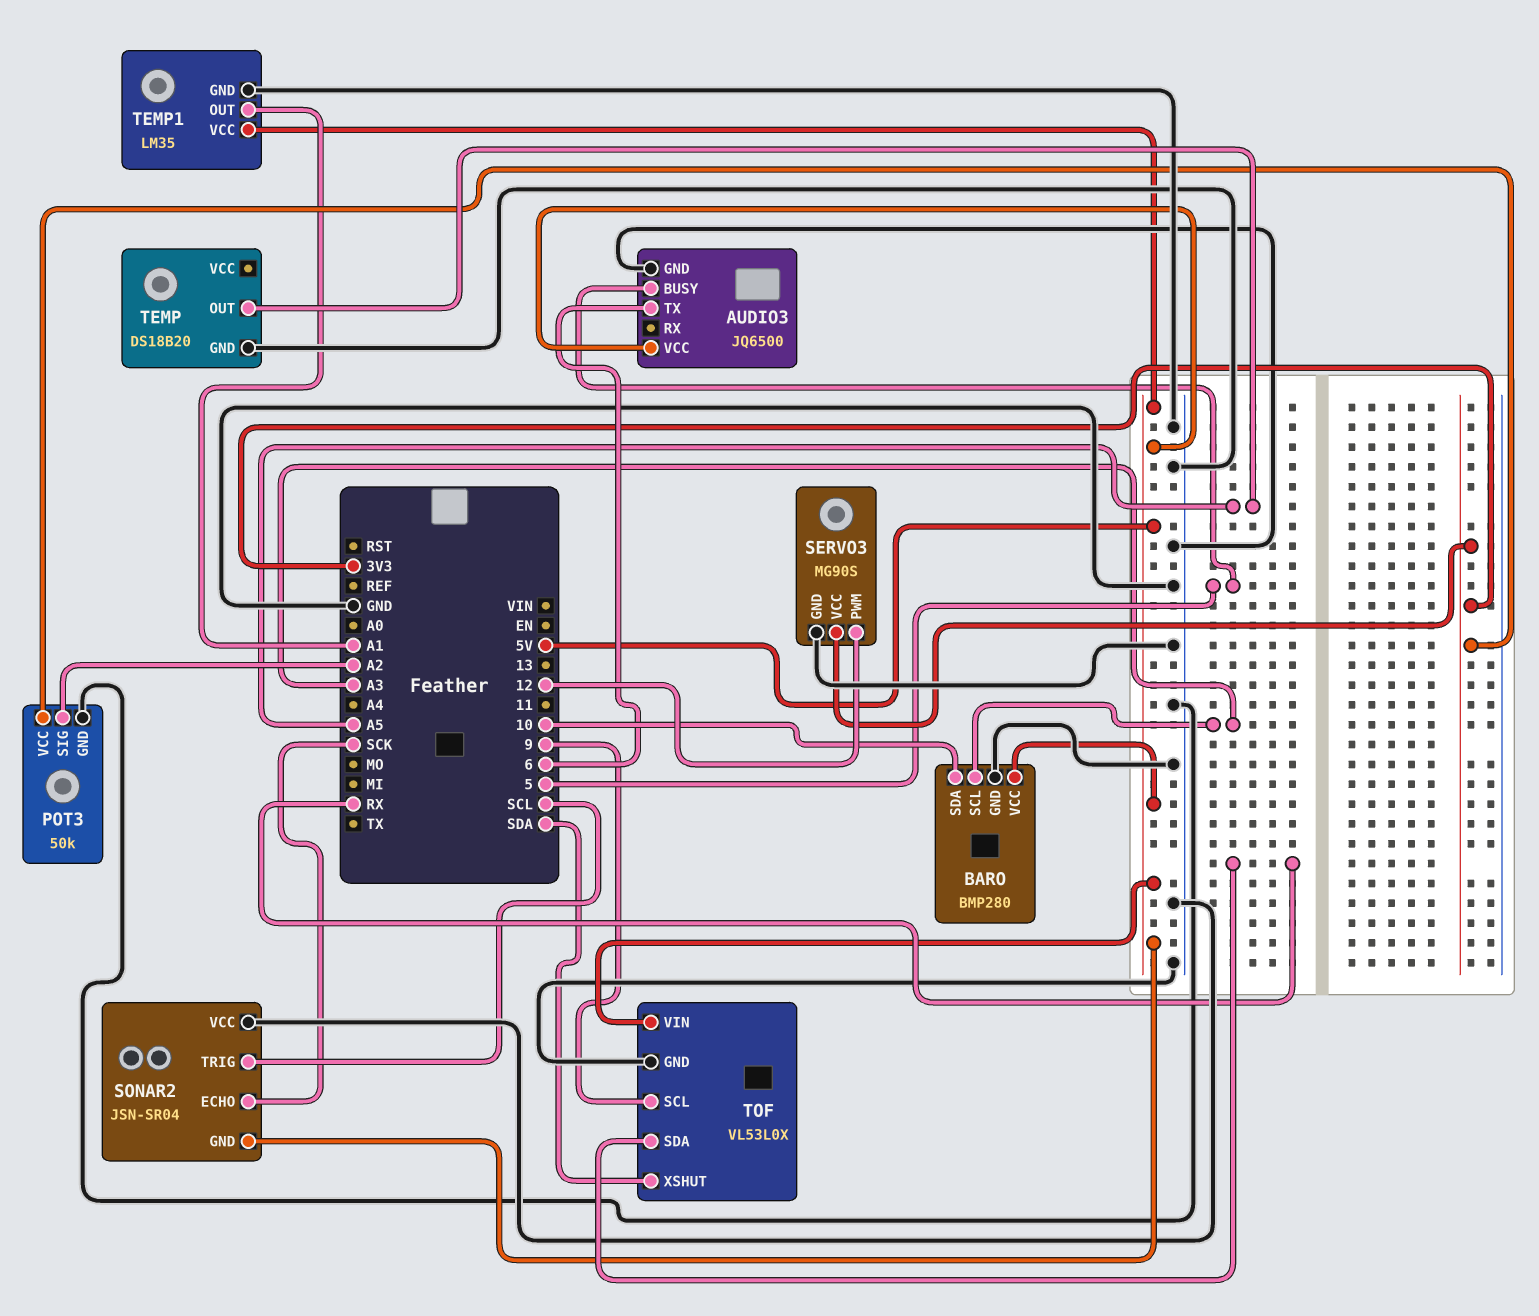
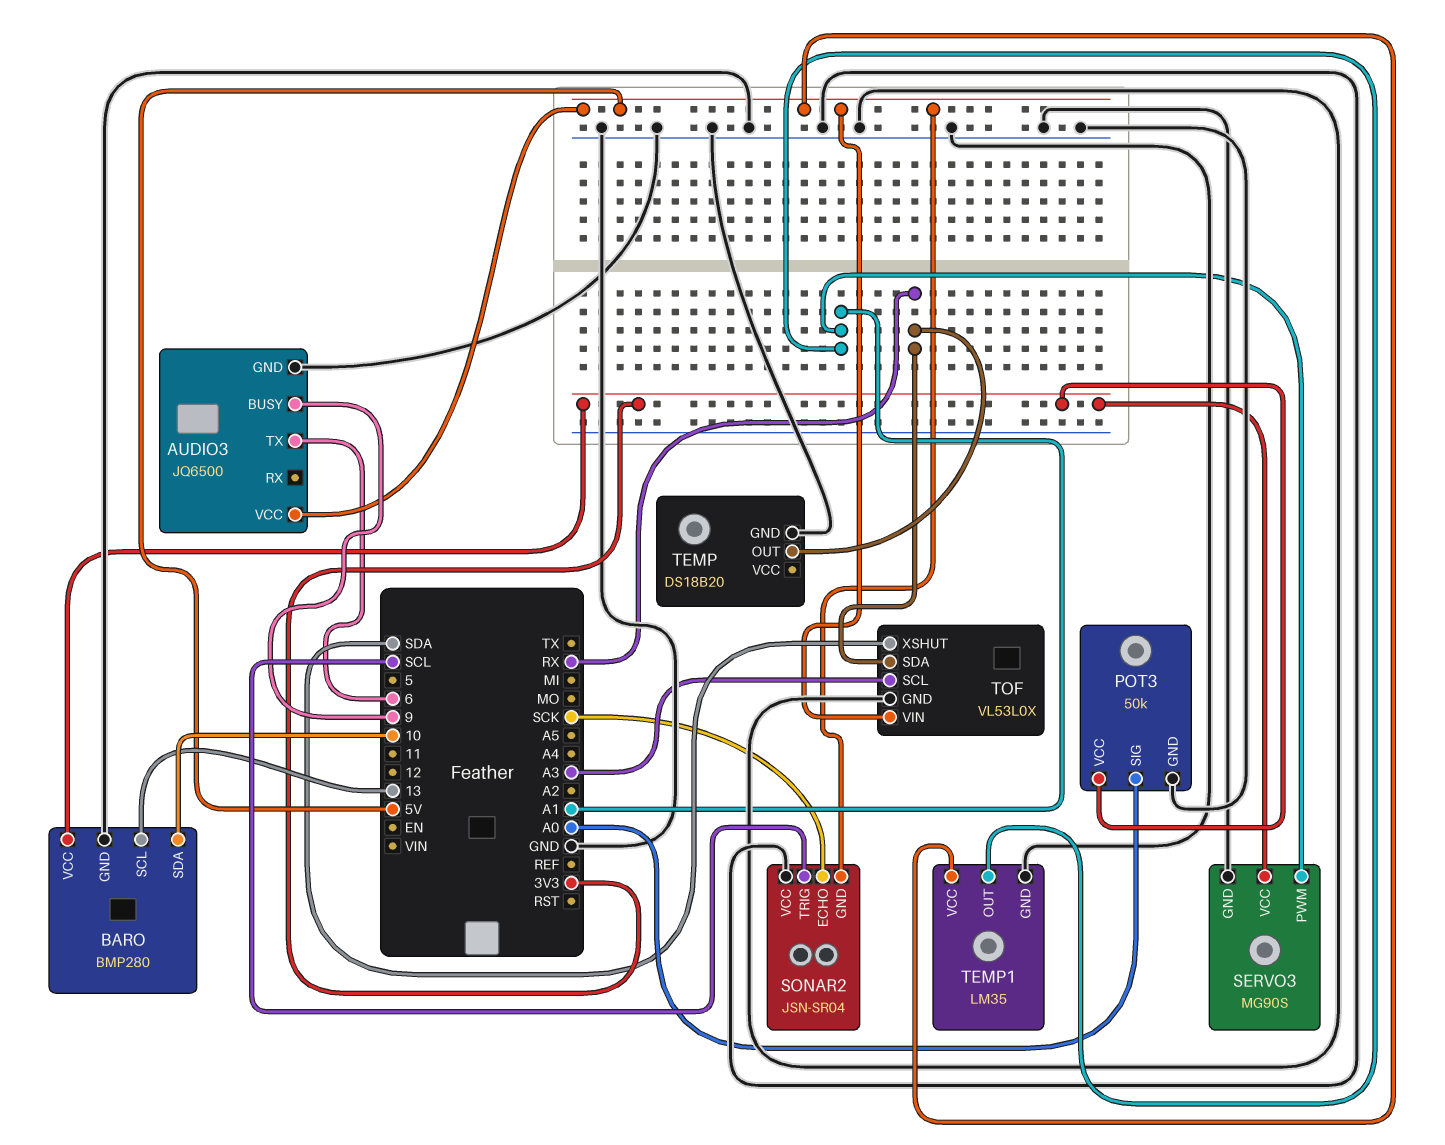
AUDIO3 pin BUSY: 5 -> 9
BARO pin SCL: A3 -> 13
BARO pin VCC: 5V -> 3V3
POT3 pin SIG: A2 -> A0
SERVO3 pin PWM: 12 -> A1
TEMP pin OUT: A5 -> RX
TOF pin SCL: 9 -> A3

